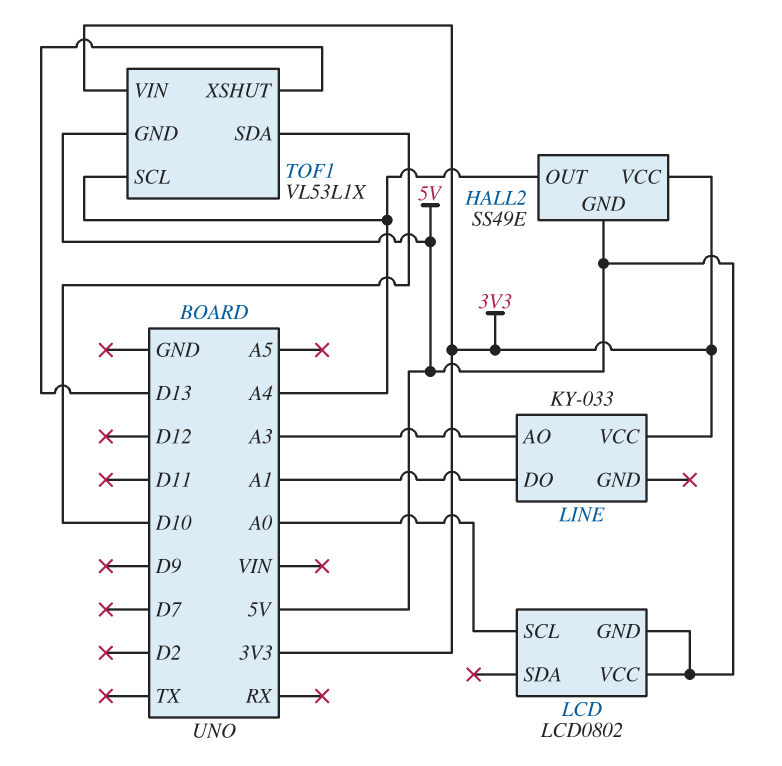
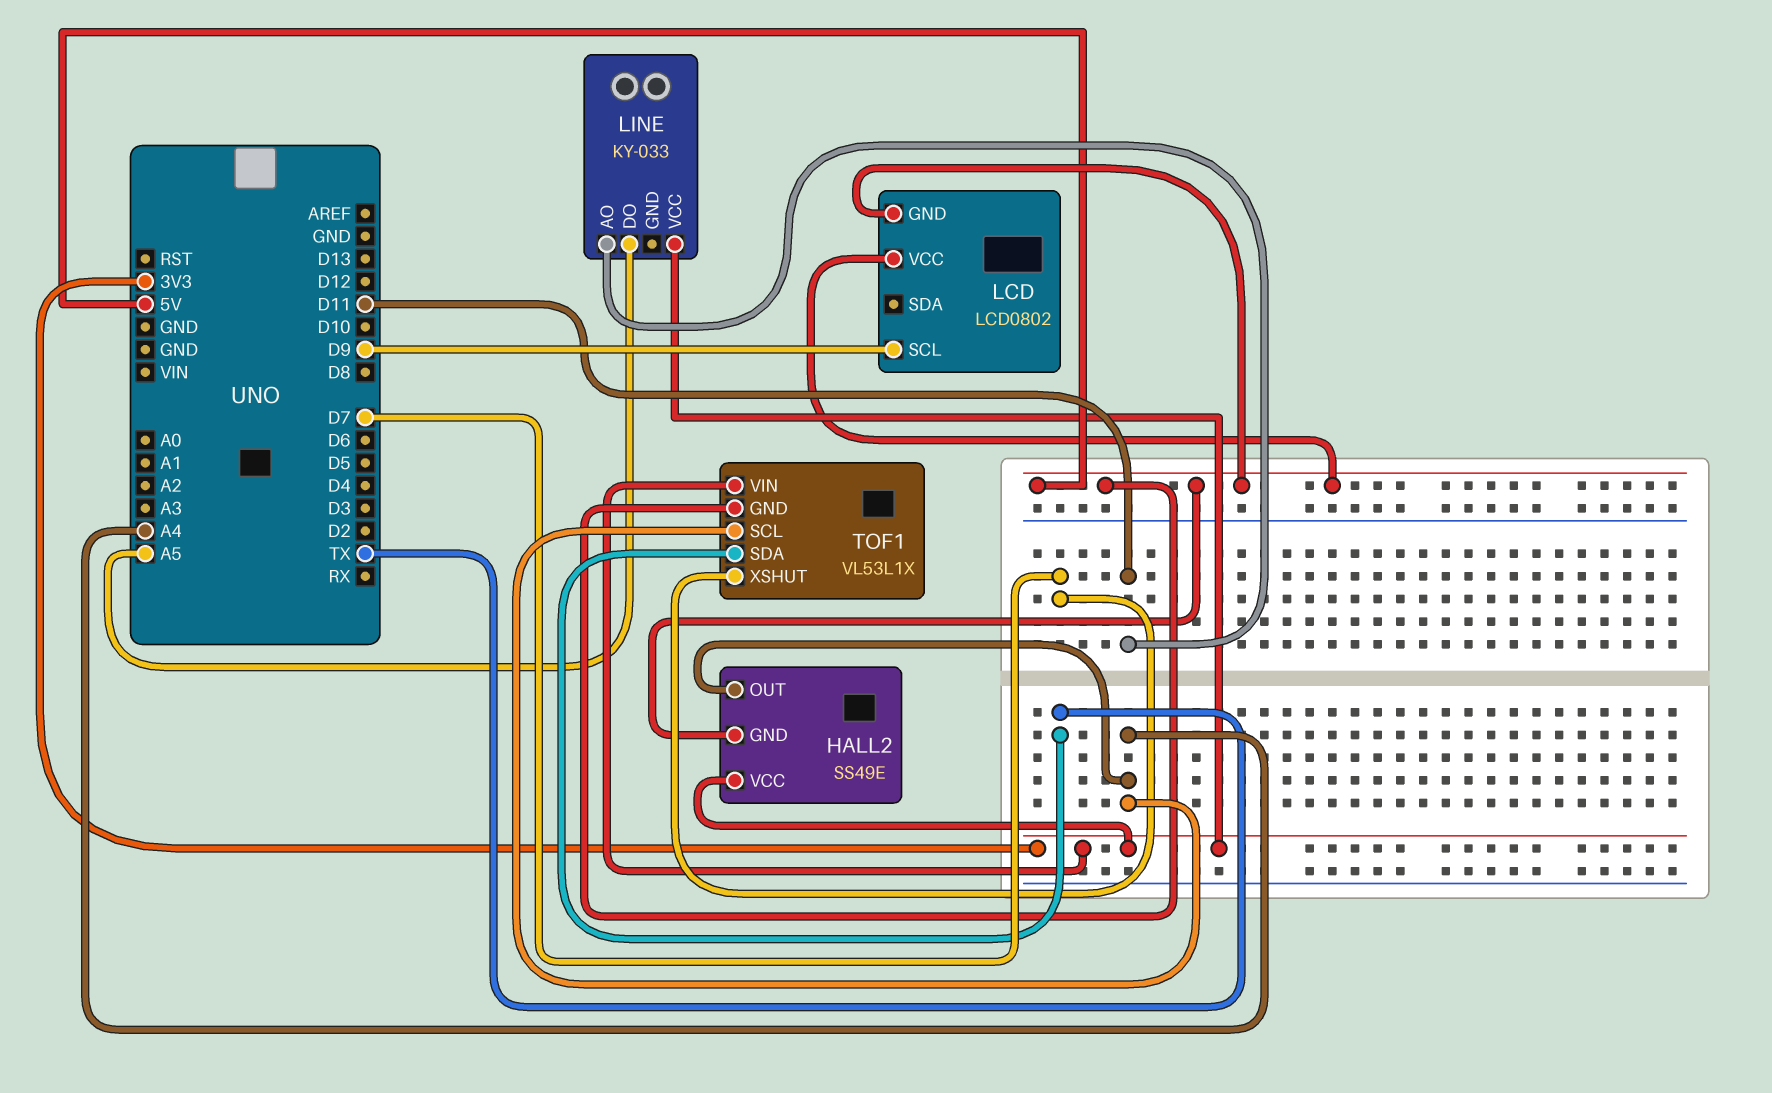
LCD pin SCL: A0 -> D9
LINE pin AO: A3 -> D11
LINE pin DO: A1 -> A5
TOF1 pin SDA: D10 -> TX
TOF1 pin XSHUT: D13 -> D7

